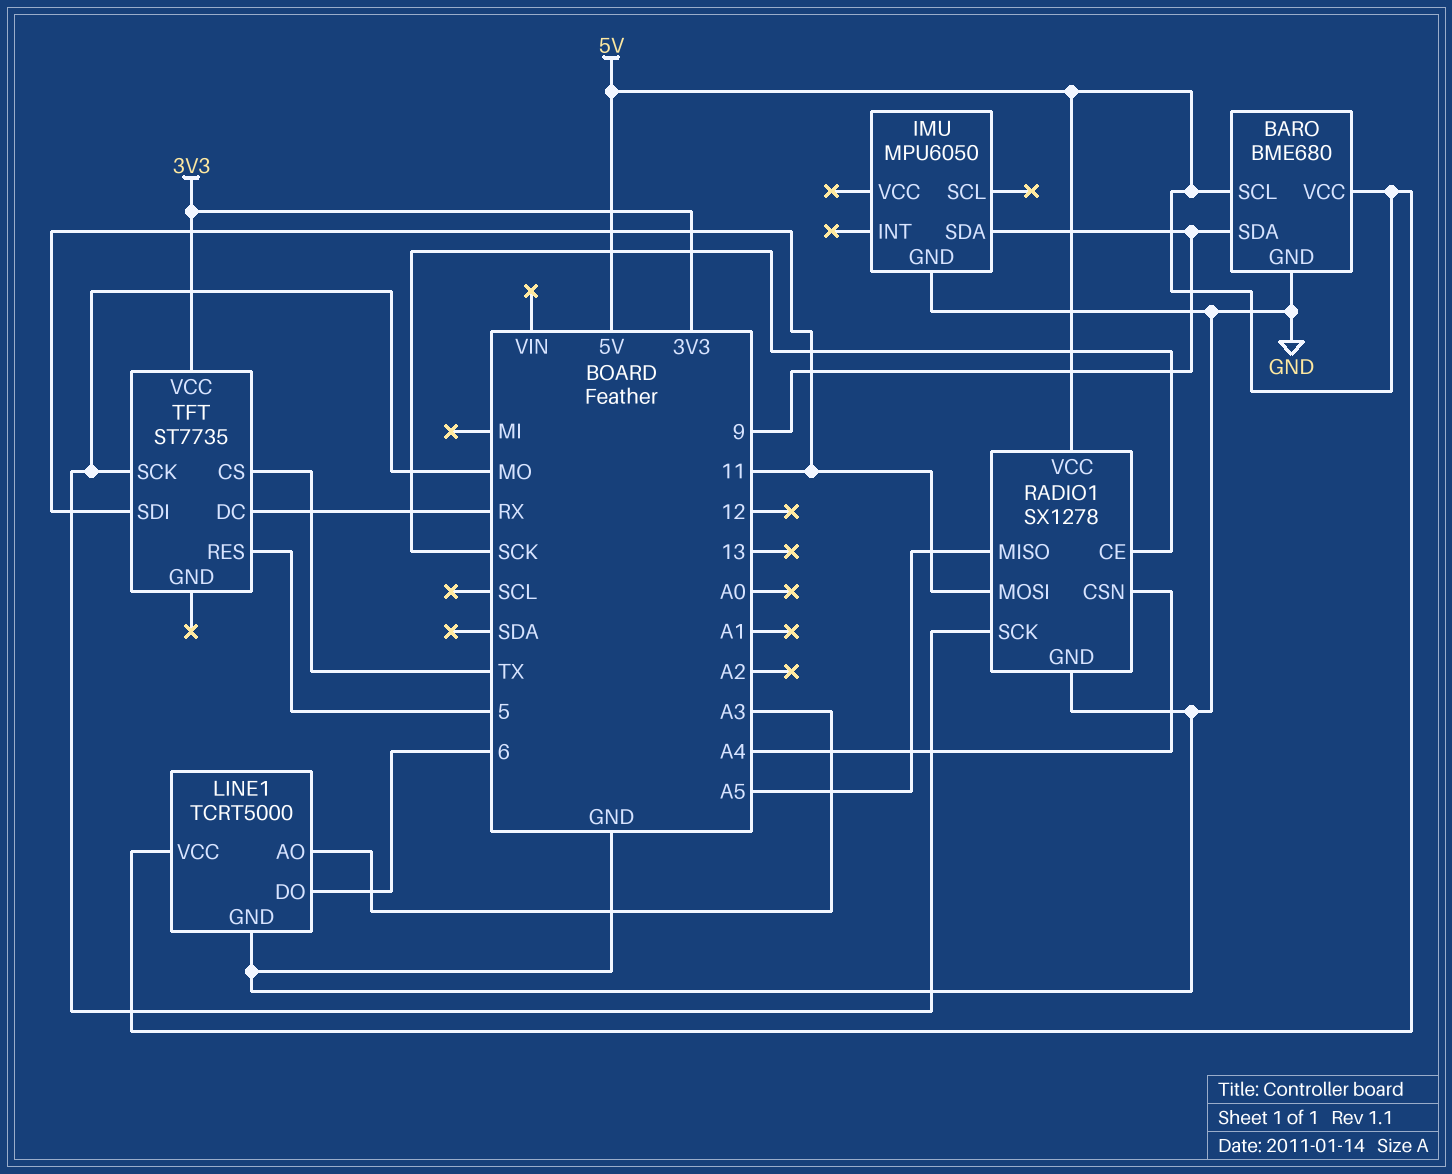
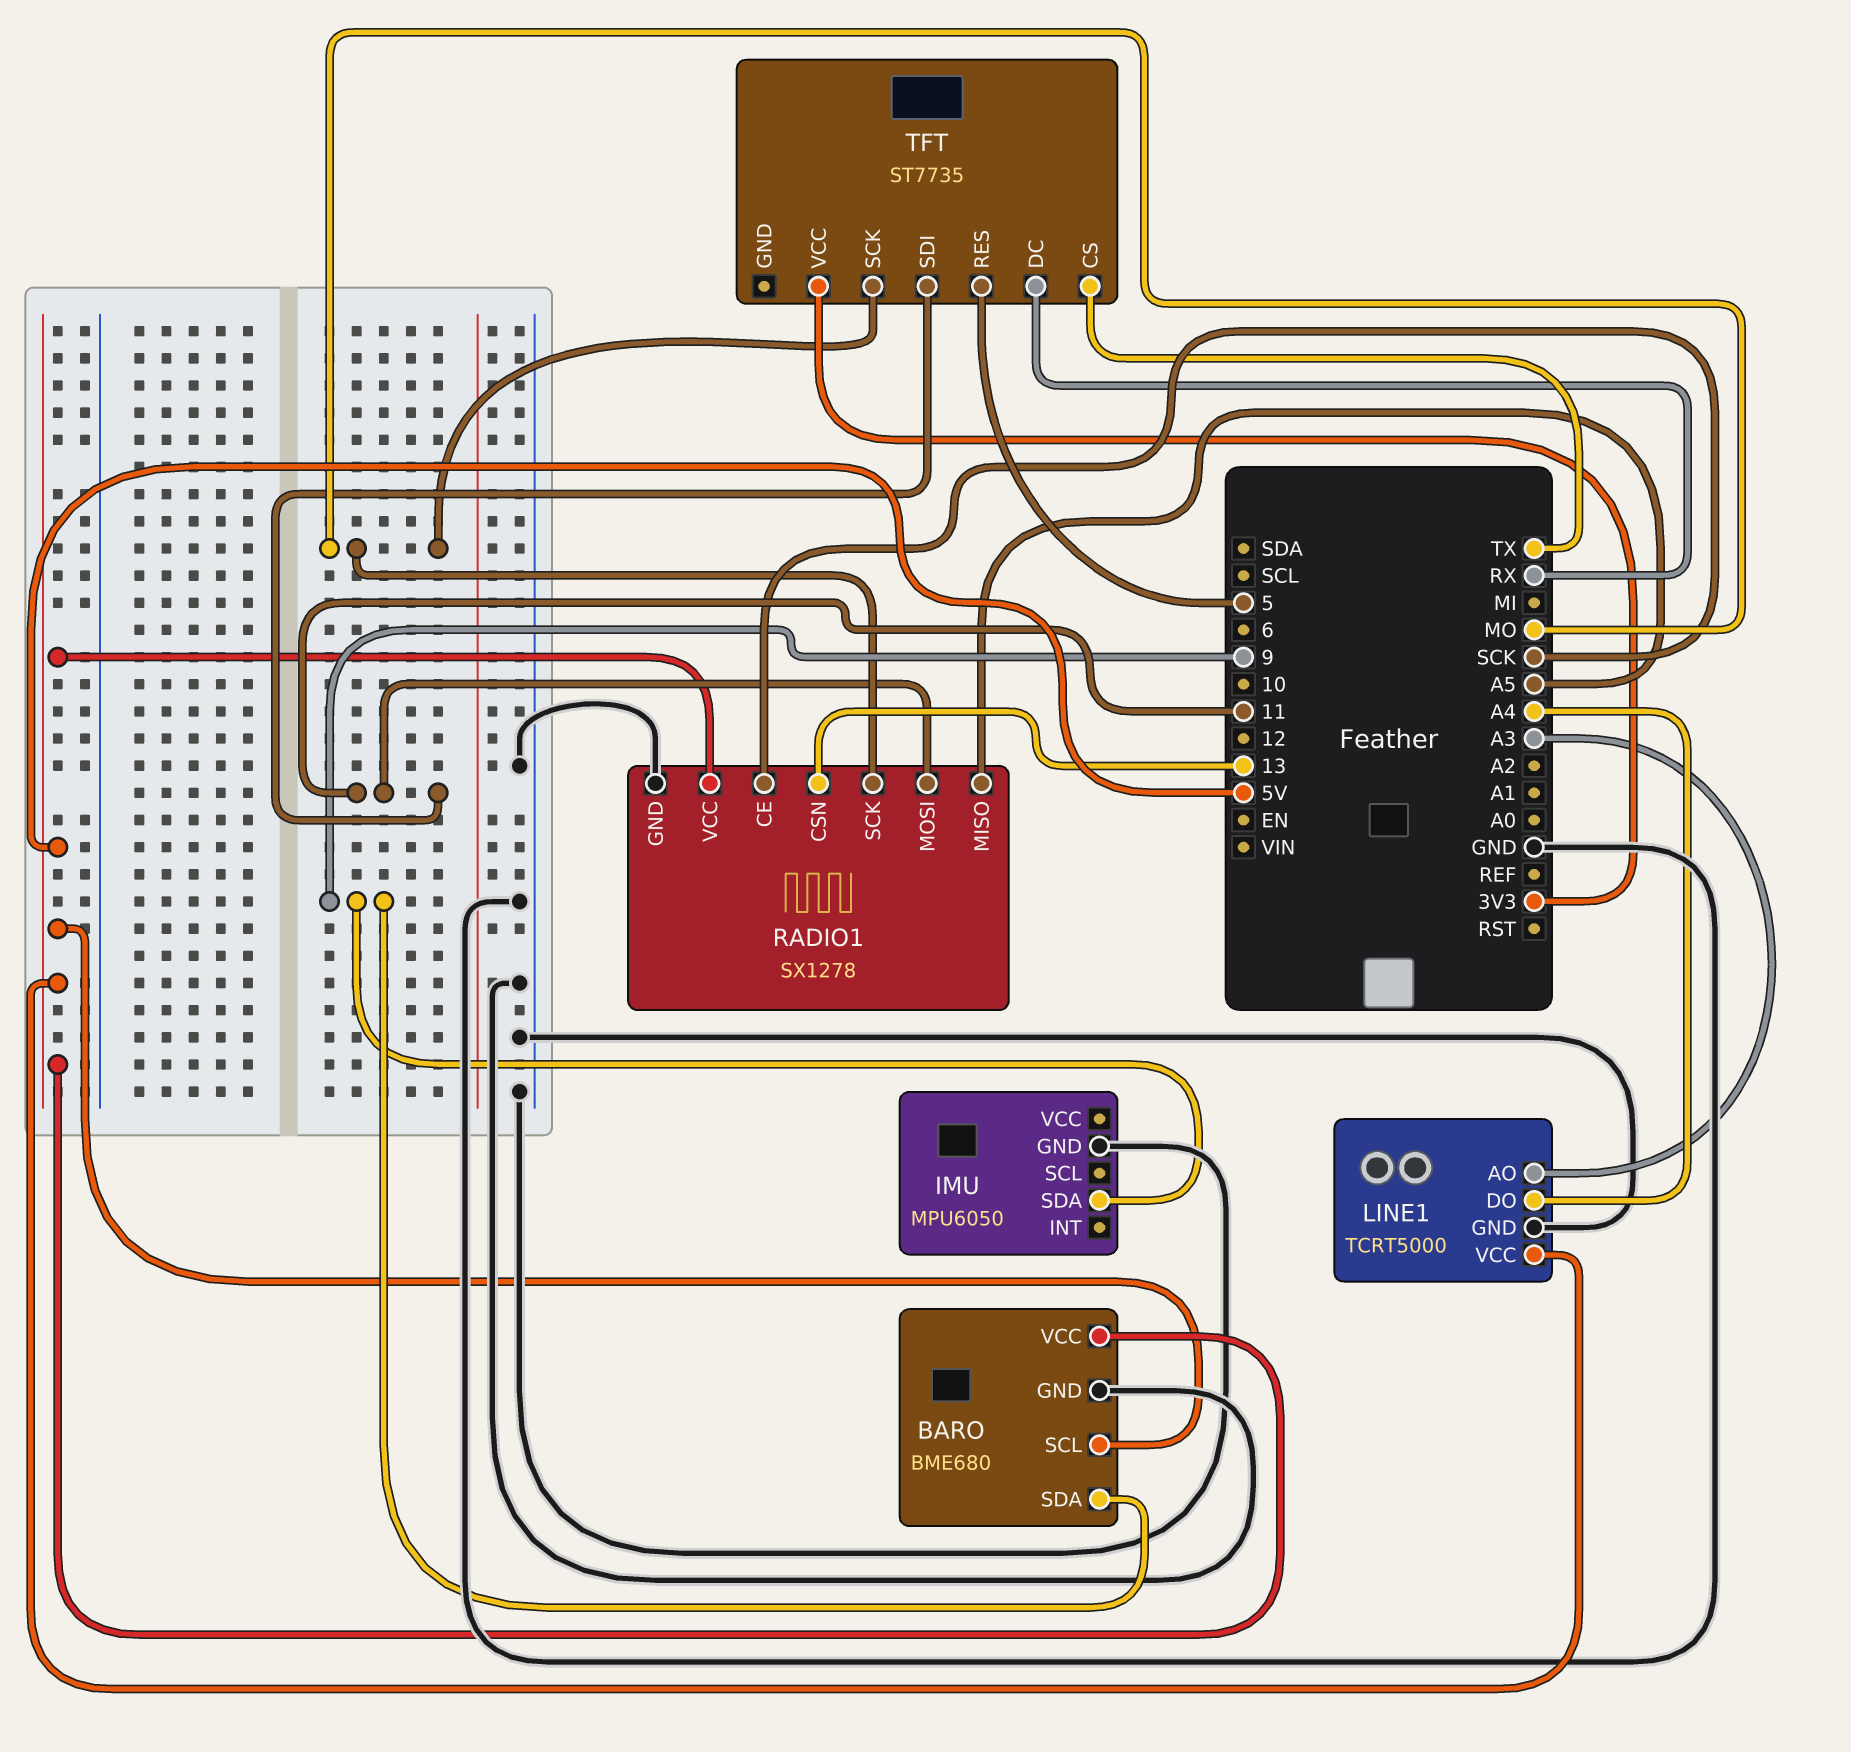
LINE1 pin DO: 6 -> A4
RADIO1 pin CSN: A4 -> 13

